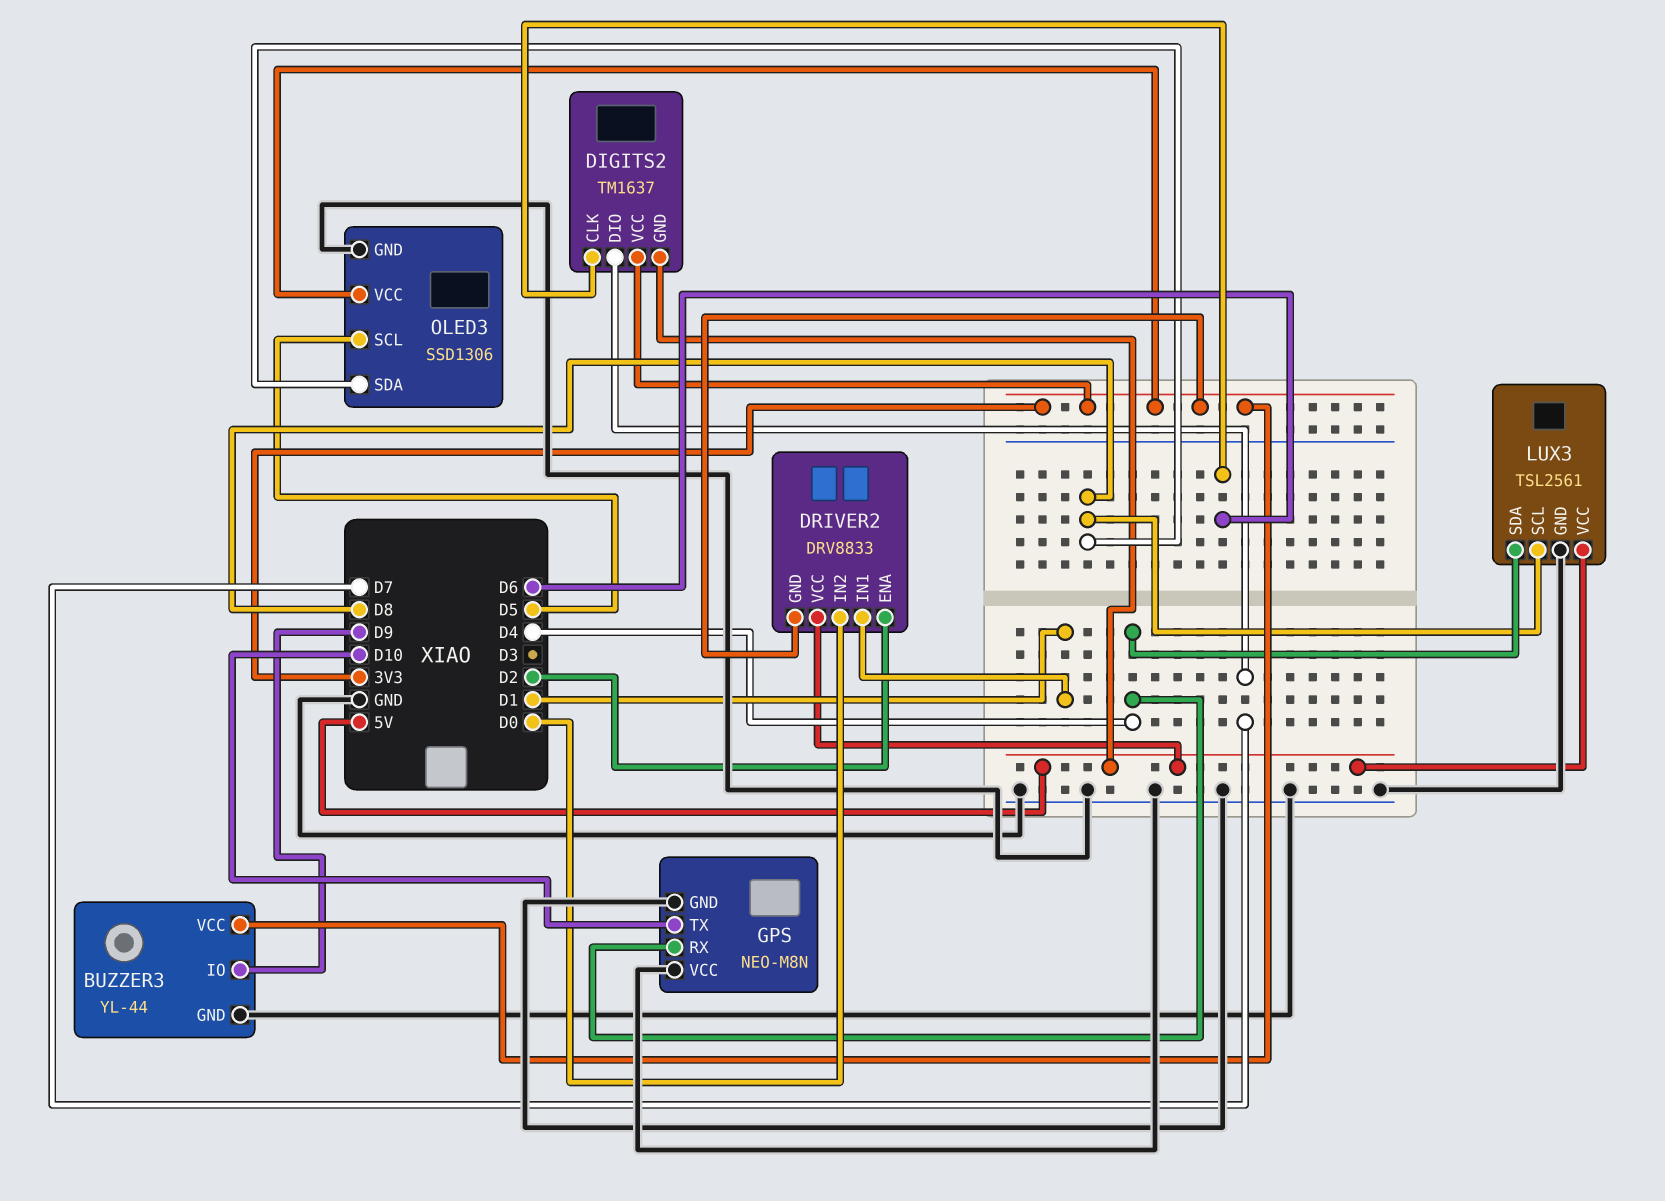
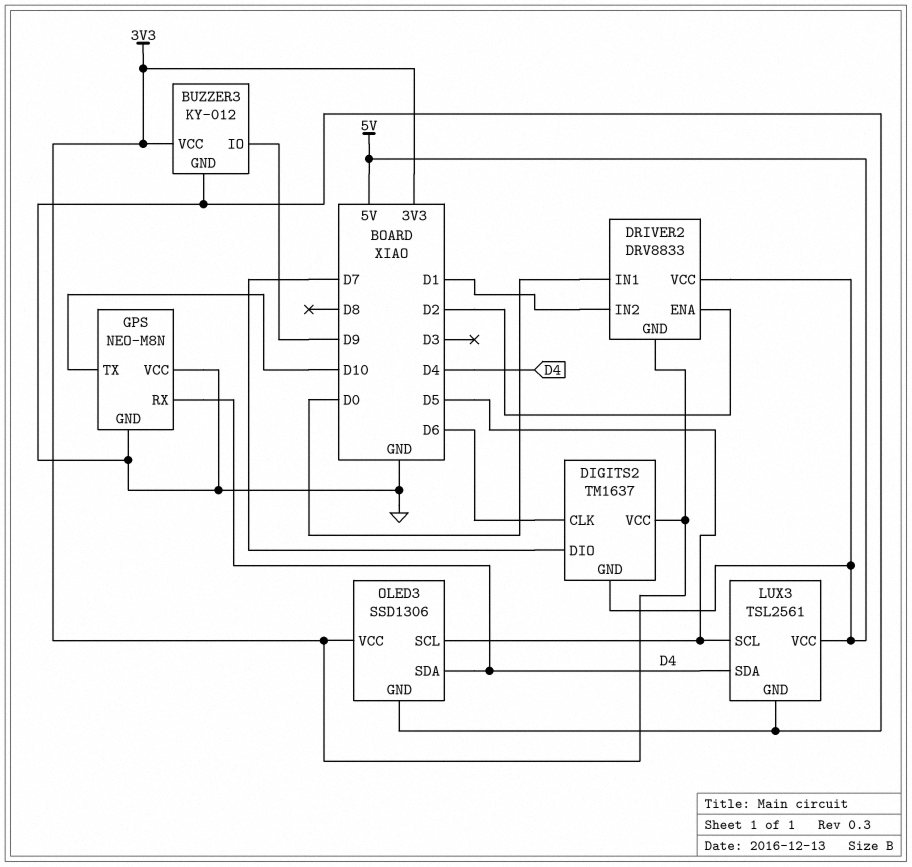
BUZZER3: YL-44 -> KY-012
DRIVER2 pin IN1: D1 -> D0
DRIVER2 pin IN2: D0 -> D1
LUX3 pin SCL: D8 -> D5
OLED3 pin SDA: D8 -> D4

